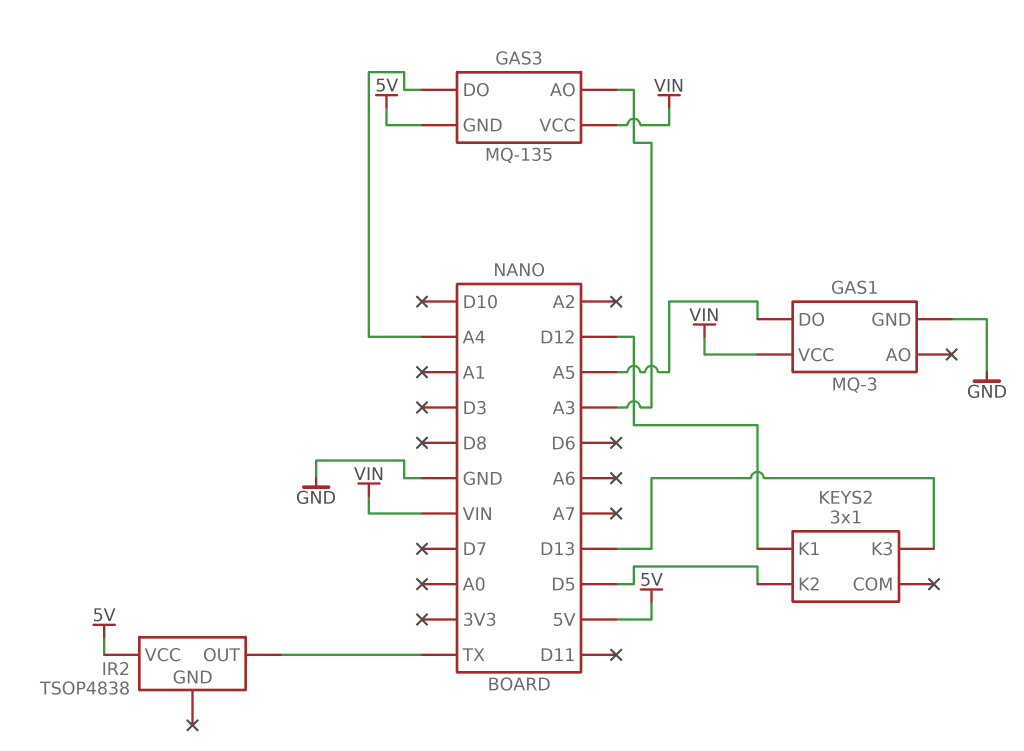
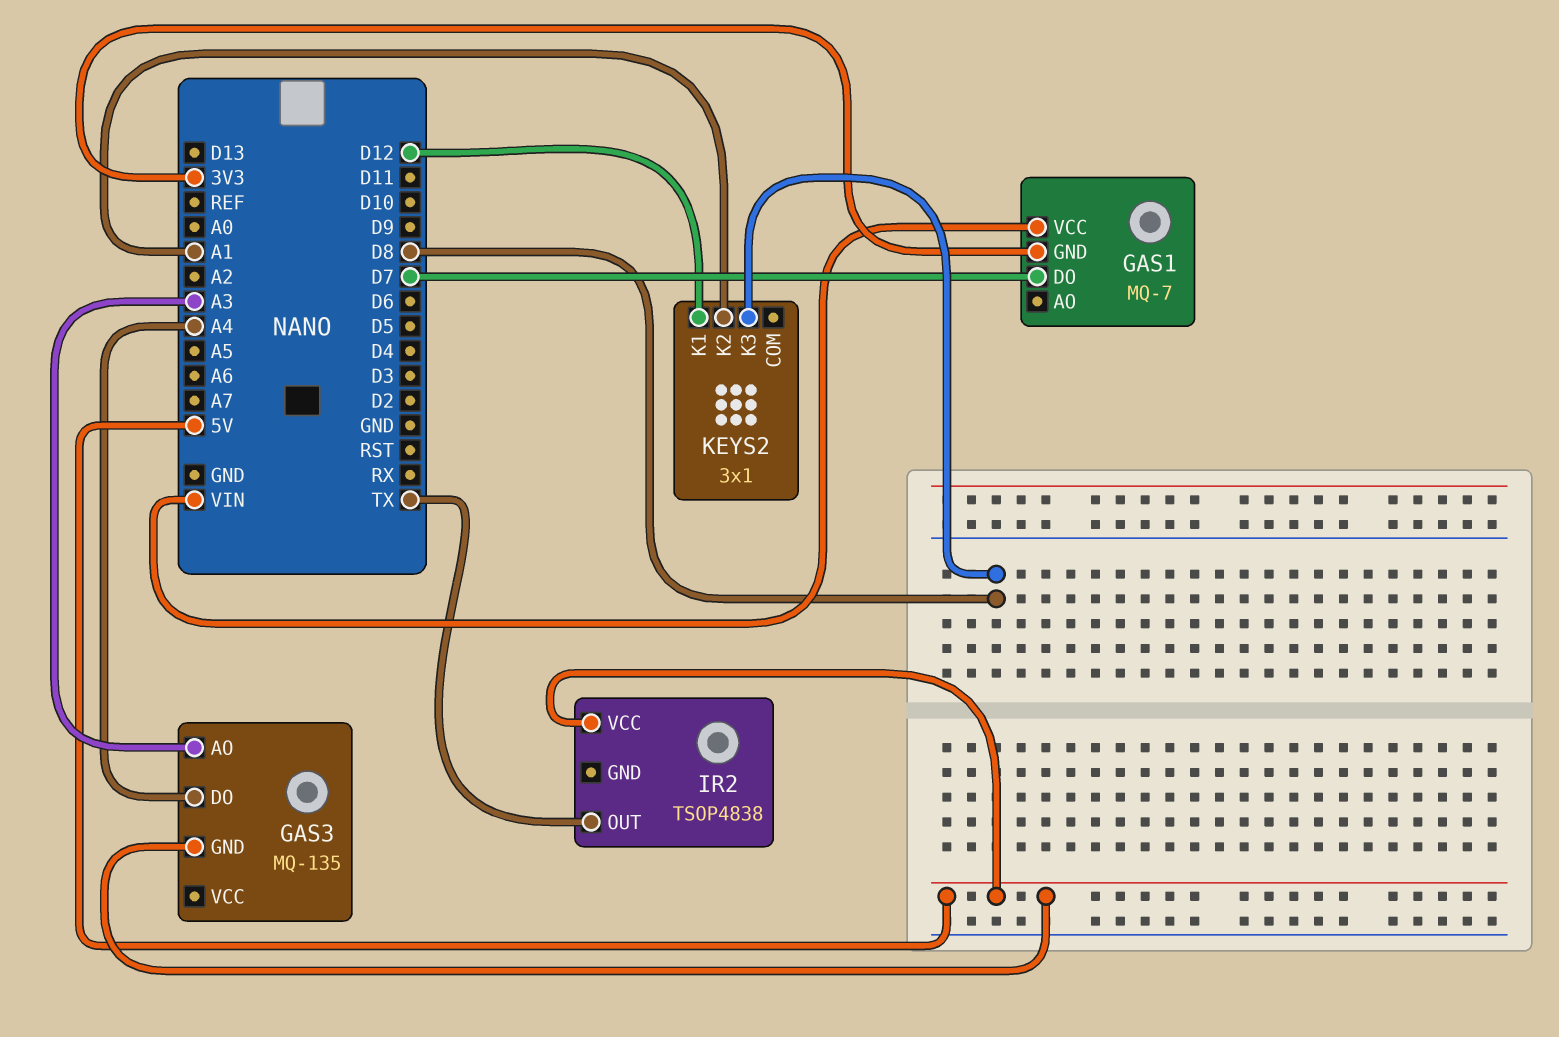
GAS1: MQ-3 -> MQ-7
GAS1 pin DO: A5 -> D7
GAS1 pin GND: GND -> 3V3
GAS3 pin VCC: VIN -> none
KEYS2 pin K2: D5 -> A1
KEYS2 pin K3: D13 -> D8

